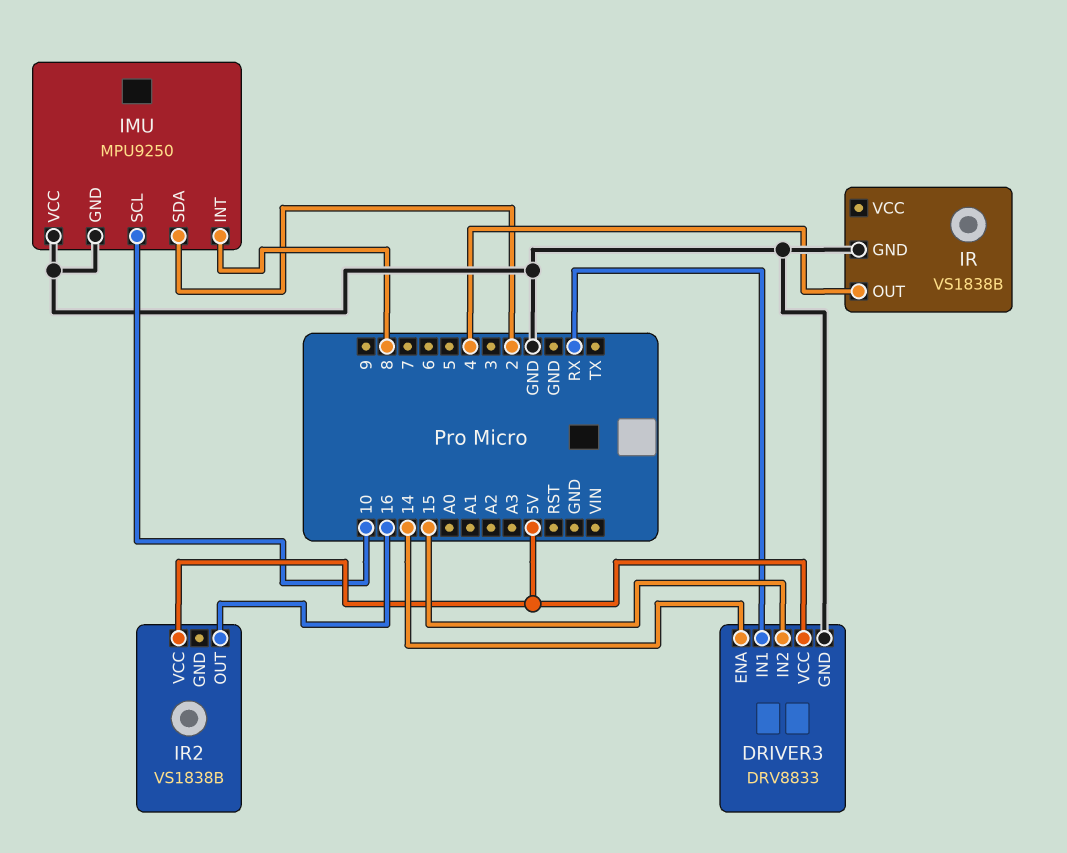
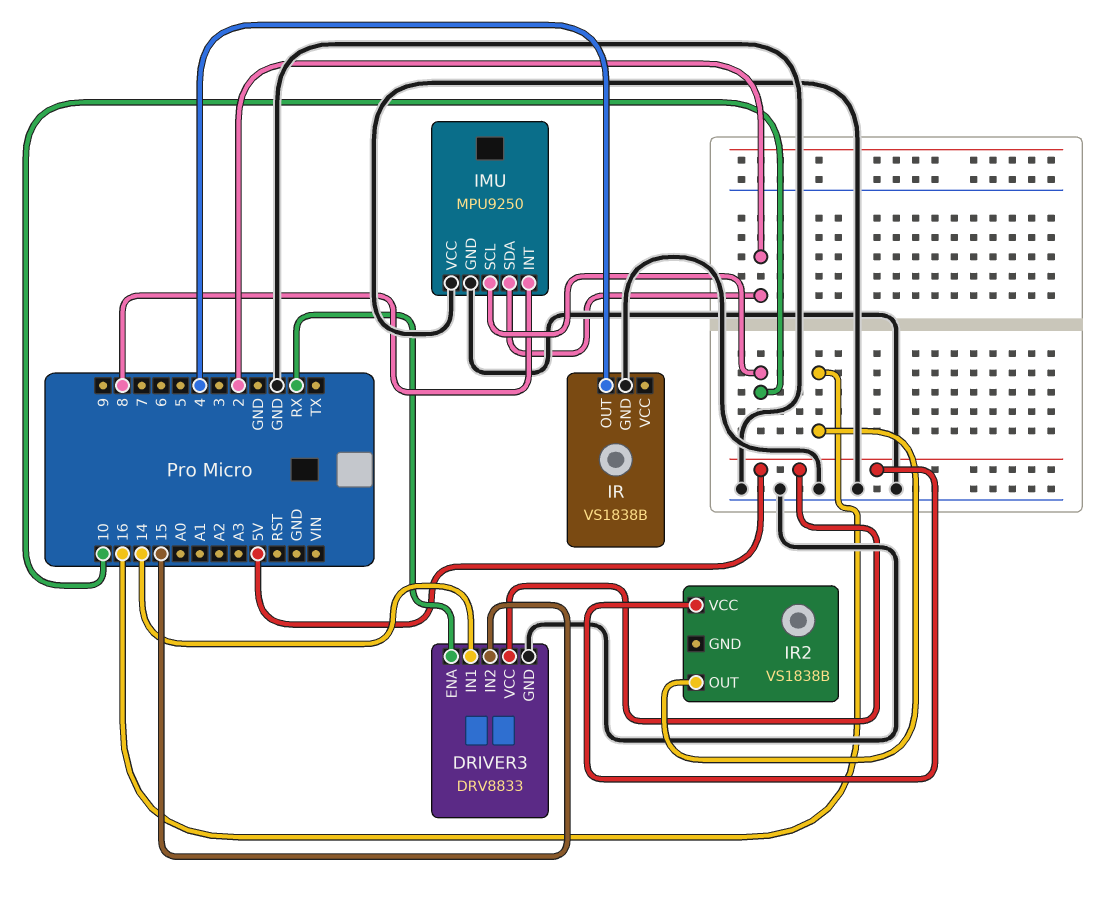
DRIVER3 pin ENA: 14 -> RX
DRIVER3 pin IN1: RX -> 14

